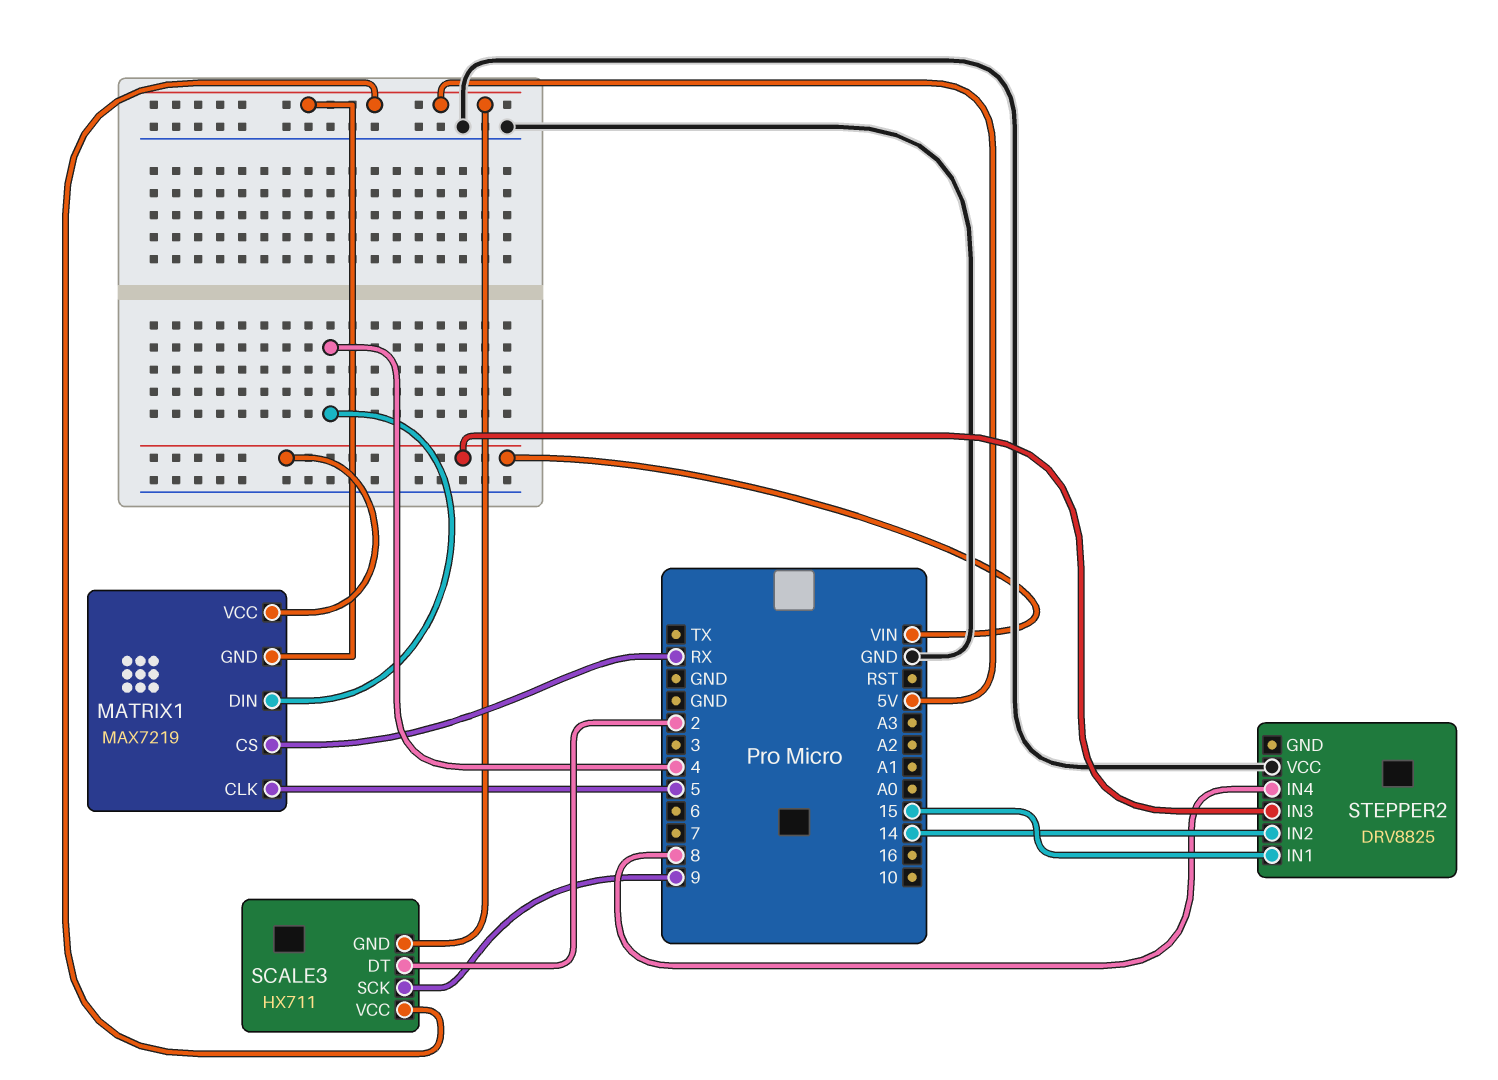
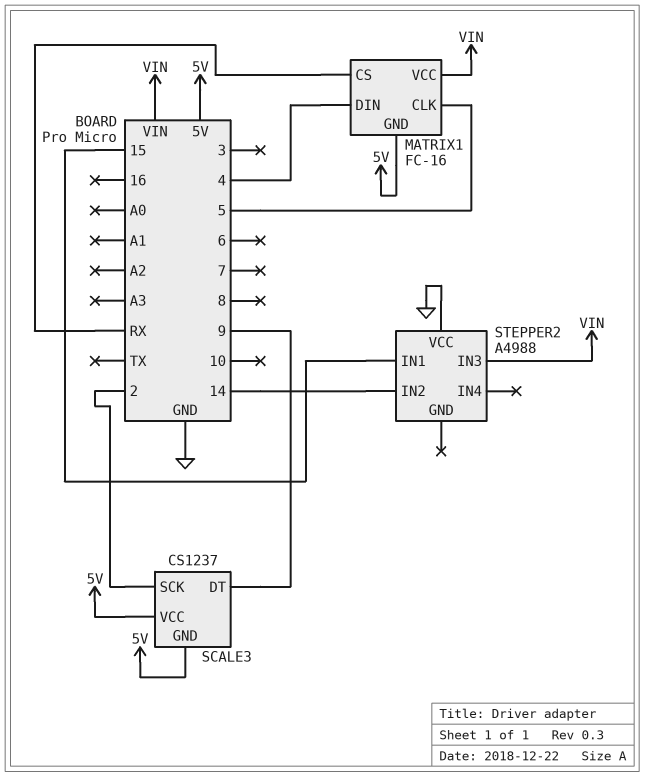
MATRIX1: MAX7219 -> FC-16
SCALE3: HX711 -> CS1237
SCALE3 pin DT: 2 -> 9
SCALE3 pin SCK: 9 -> 2
STEPPER2: DRV8825 -> A4988
STEPPER2 pin IN4: 8 -> none

